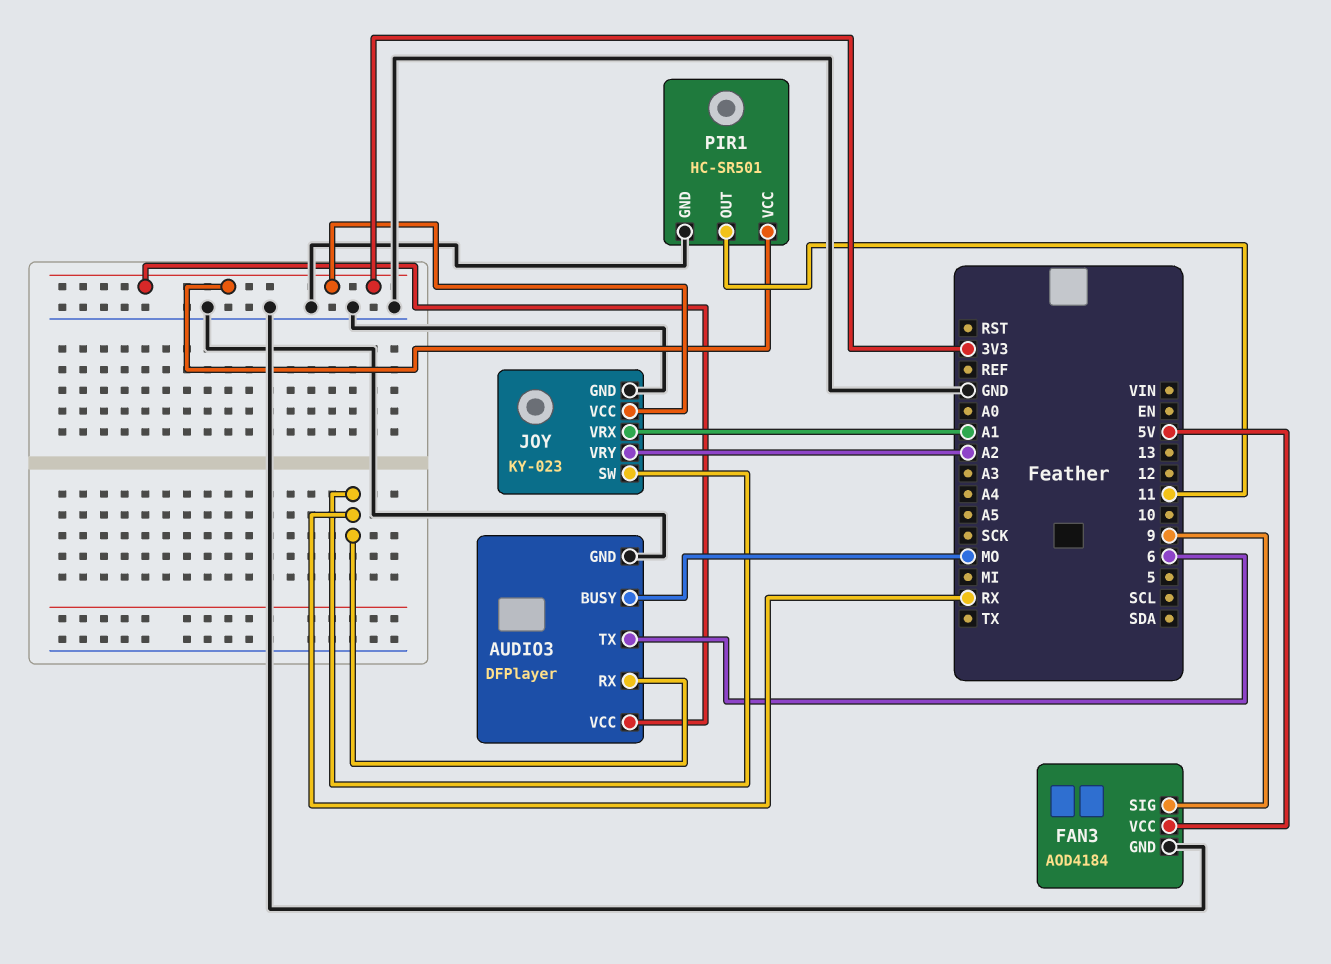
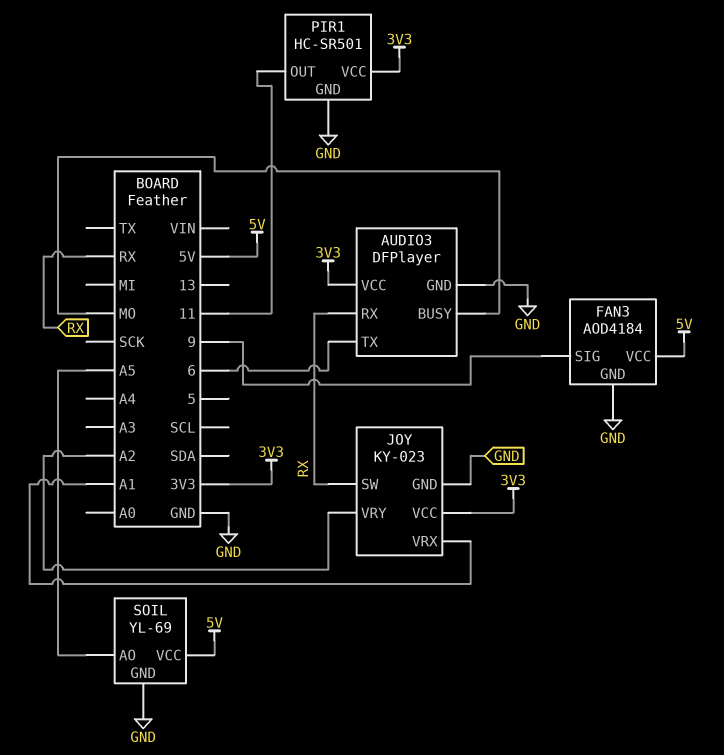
SOIL: none -> YL-69
SOIL pin AO: none -> A5
SOIL pin GND: none -> GND
SOIL pin VCC: none -> 5V

